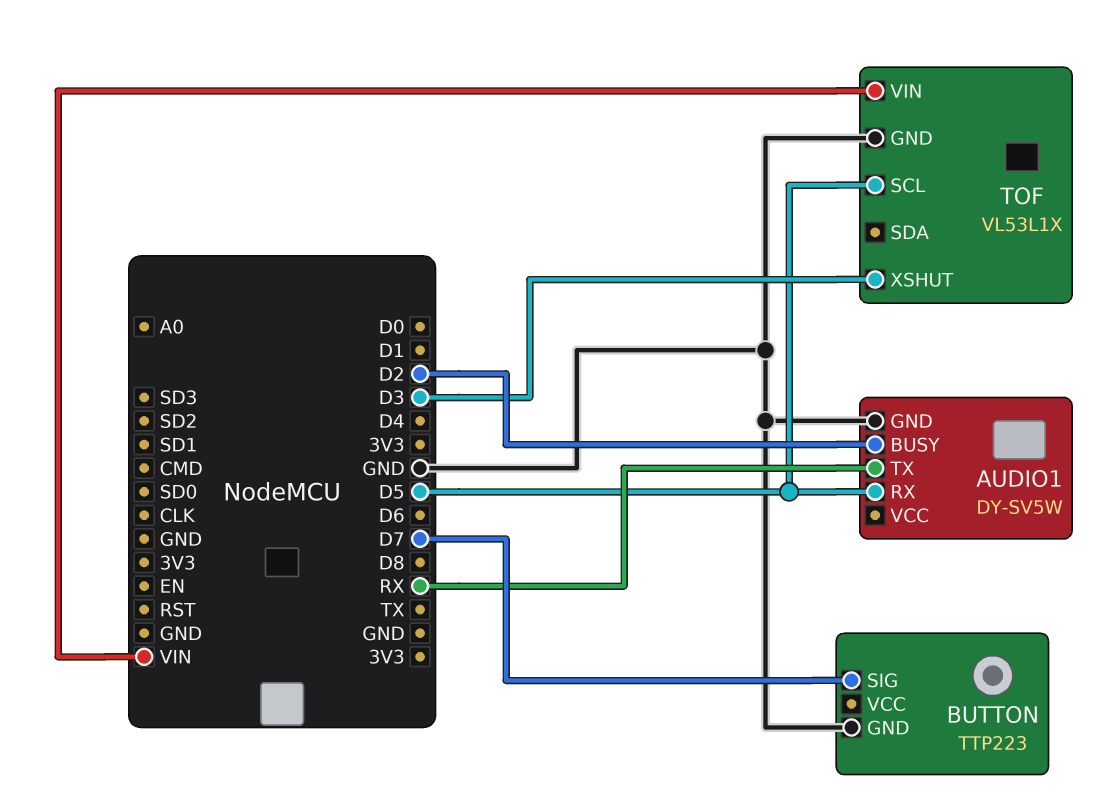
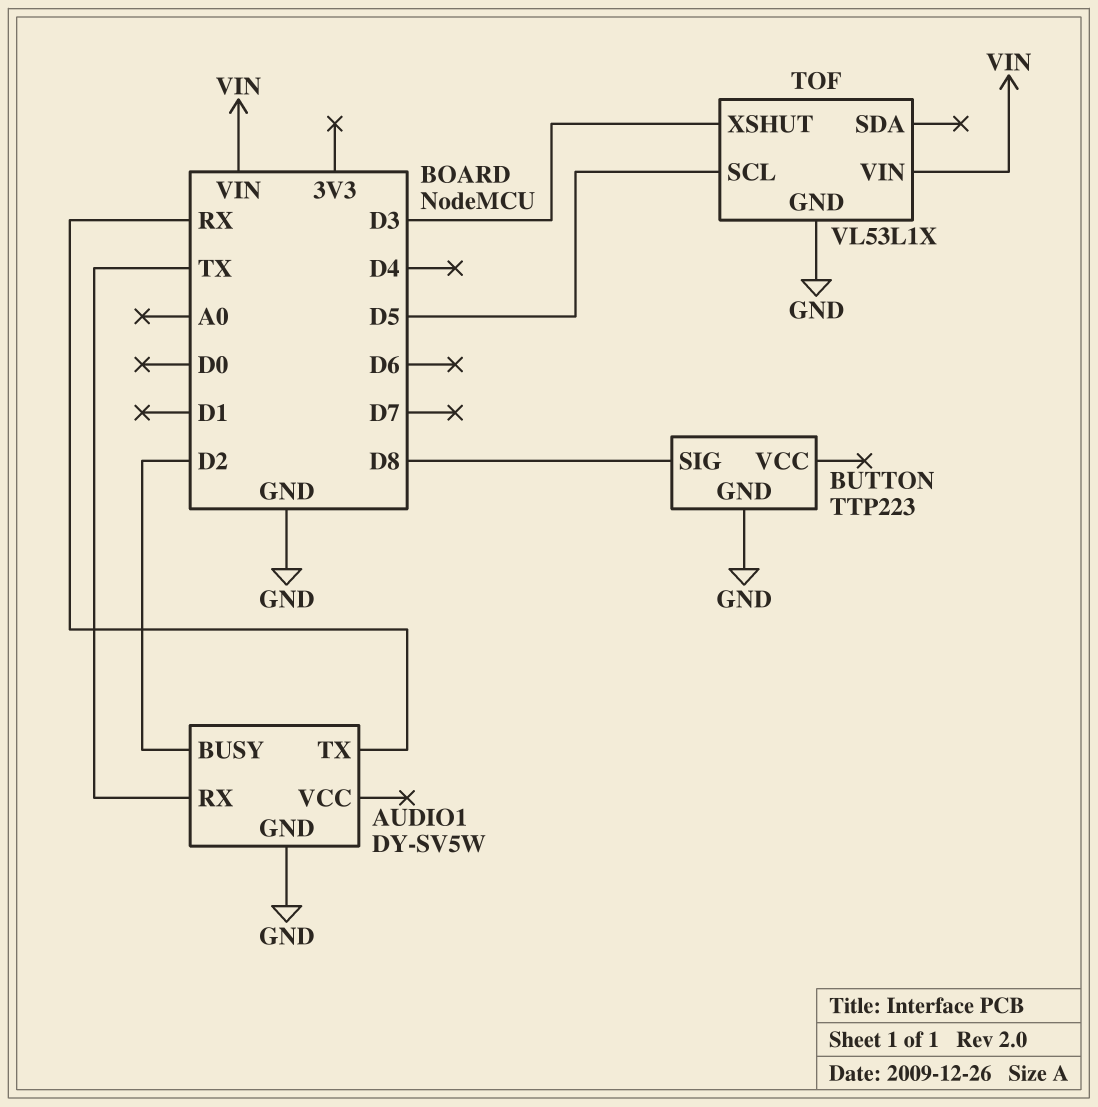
AUDIO1 pin RX: D5 -> TX
BUTTON pin SIG: D7 -> D8

